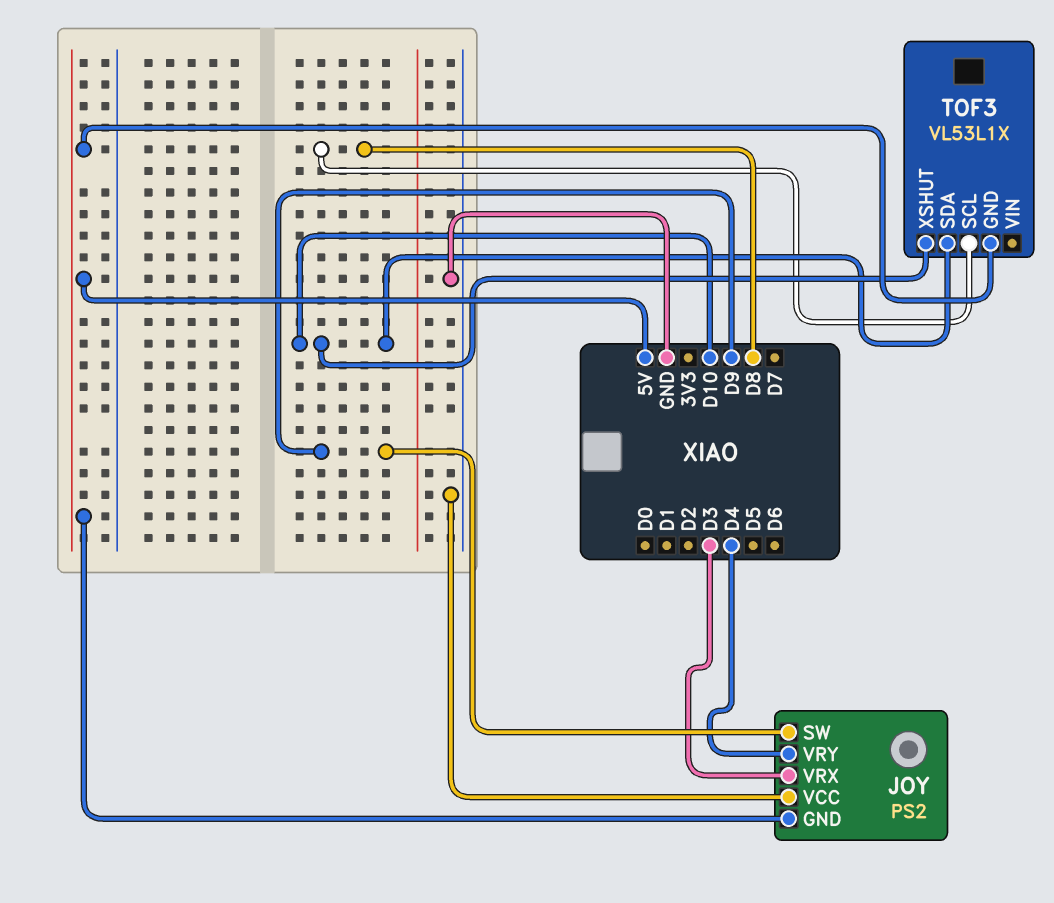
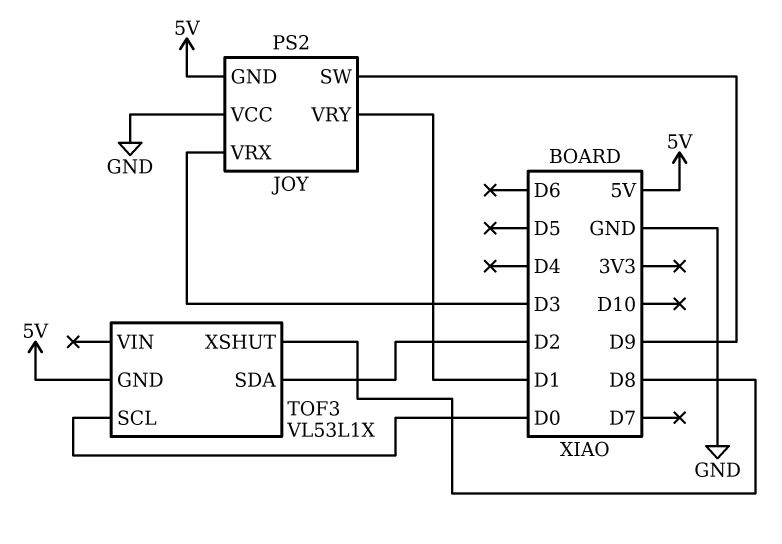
JOY pin VRY: D4 -> D1
TOF3 pin SCL: D8 -> D0
TOF3 pin SDA: D10 -> D2
TOF3 pin XSHUT: D10 -> D8

